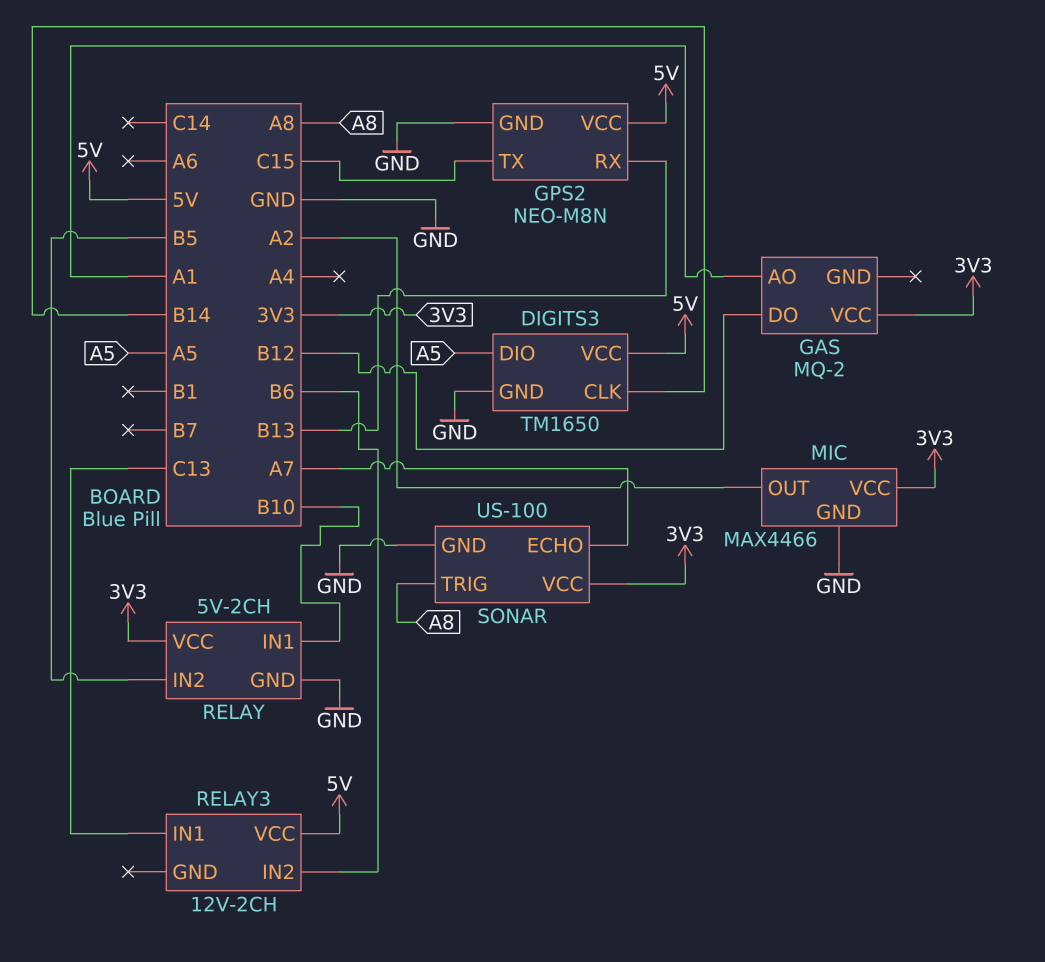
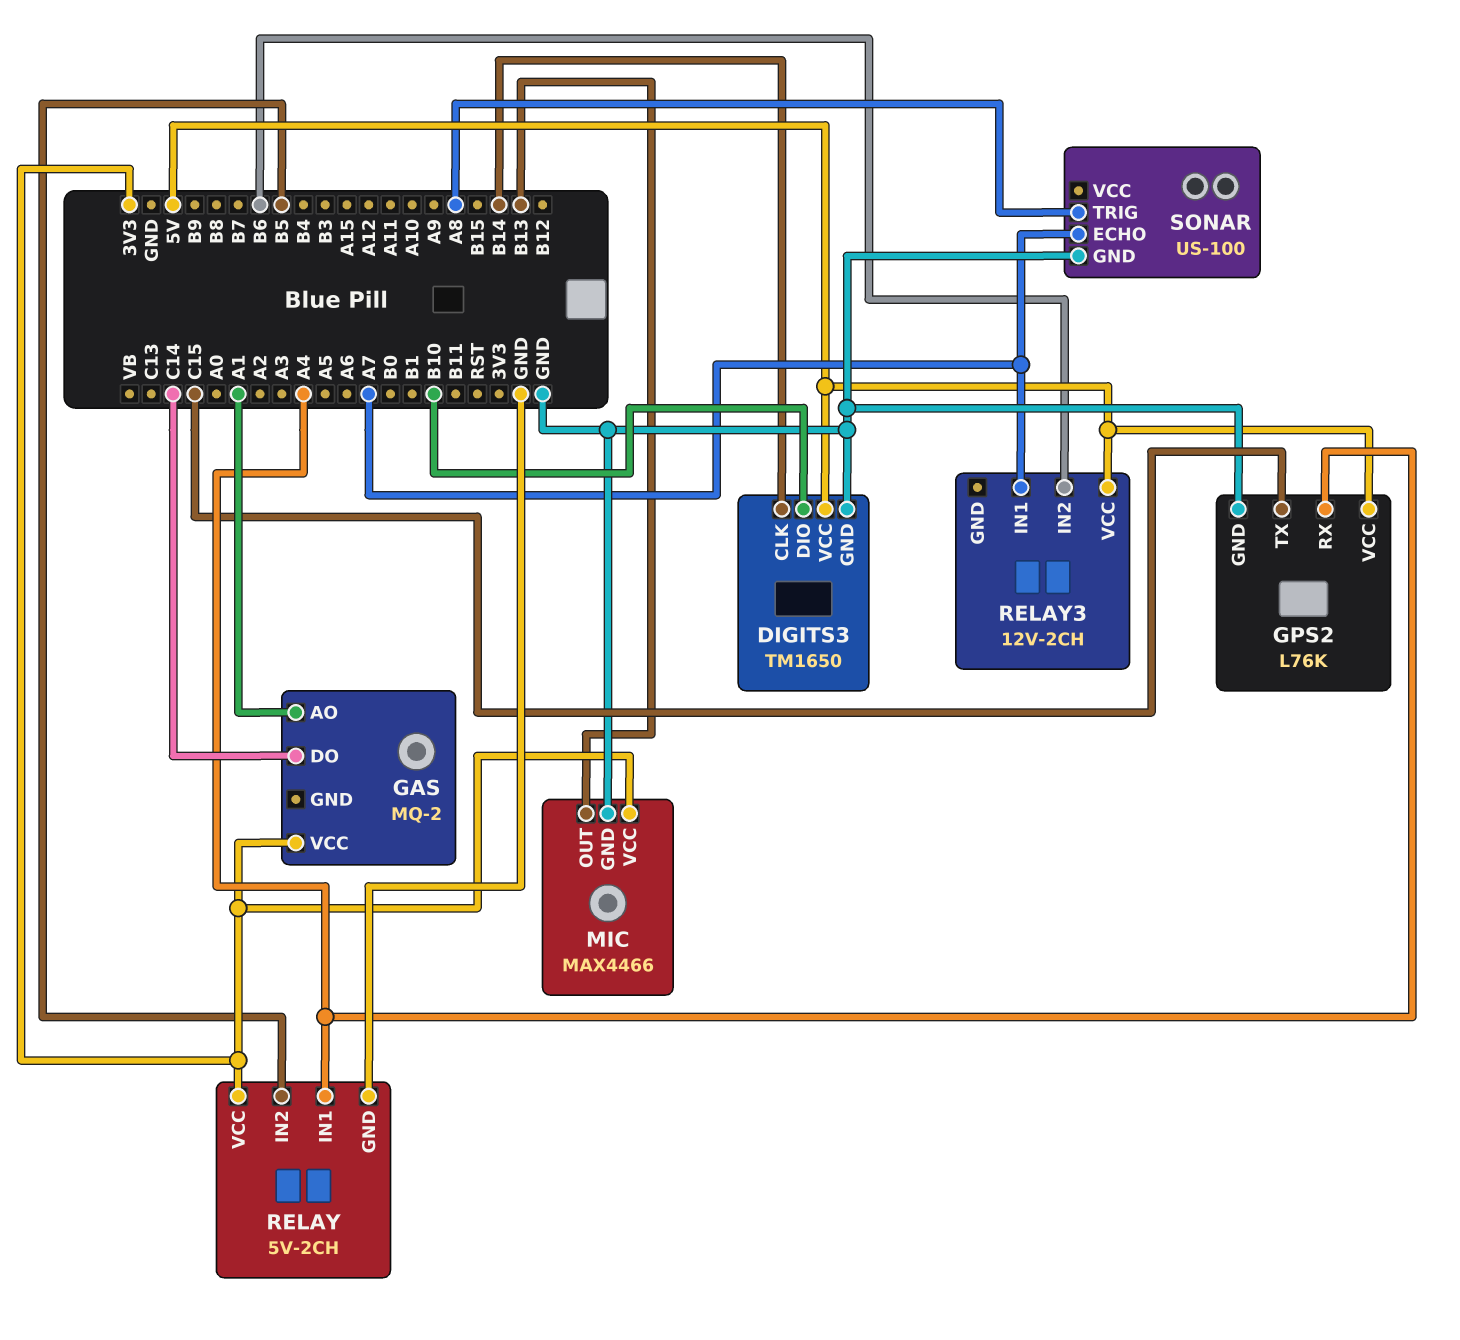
DIGITS3 pin DIO: A5 -> B10
GAS pin DO: B12 -> C14
GPS2: NEO-M8N -> L76K
GPS2 pin RX: B13 -> A4
MIC pin OUT: A2 -> B13
RELAY pin IN1: B10 -> A4
RELAY3 pin IN1: C13 -> A7
SONAR pin VCC: 3V3 -> none

